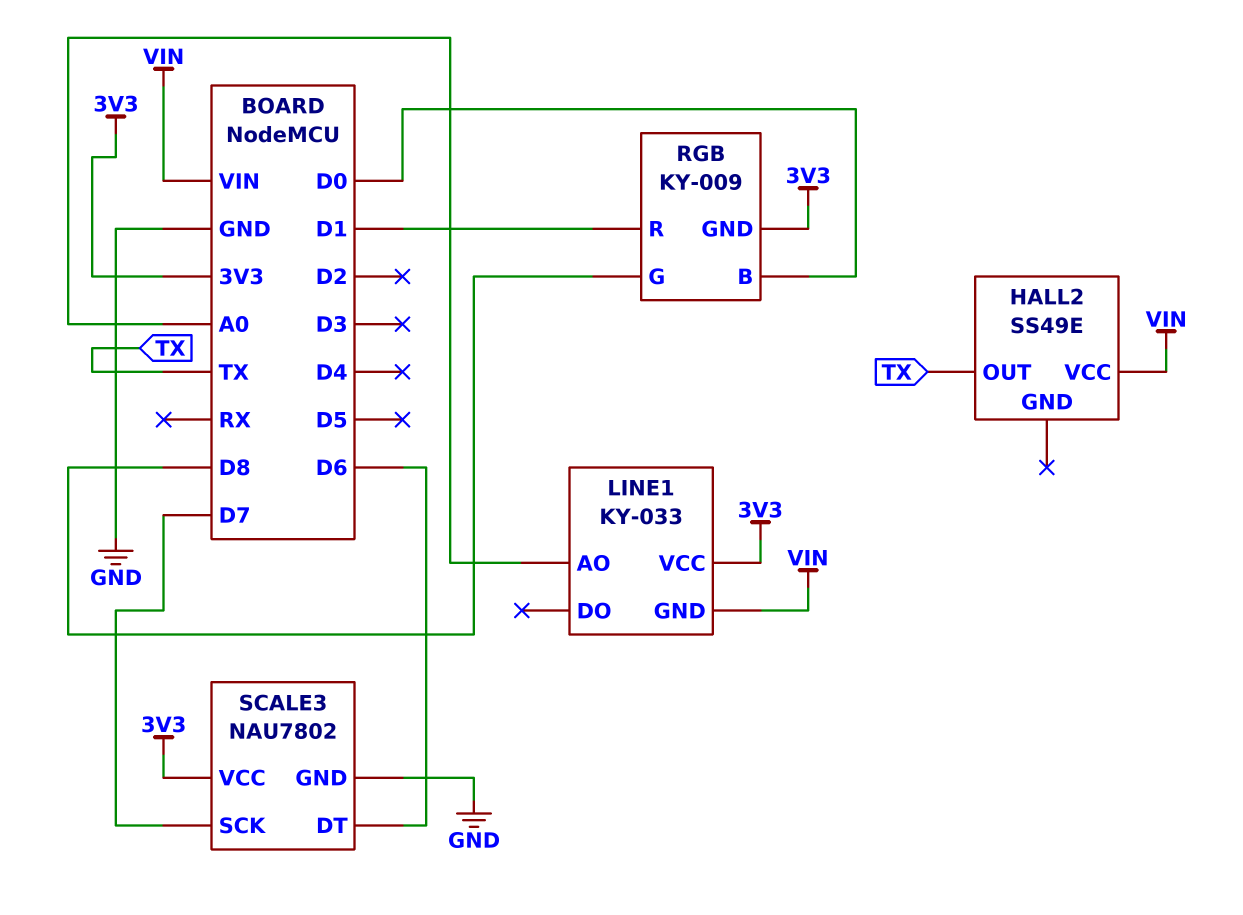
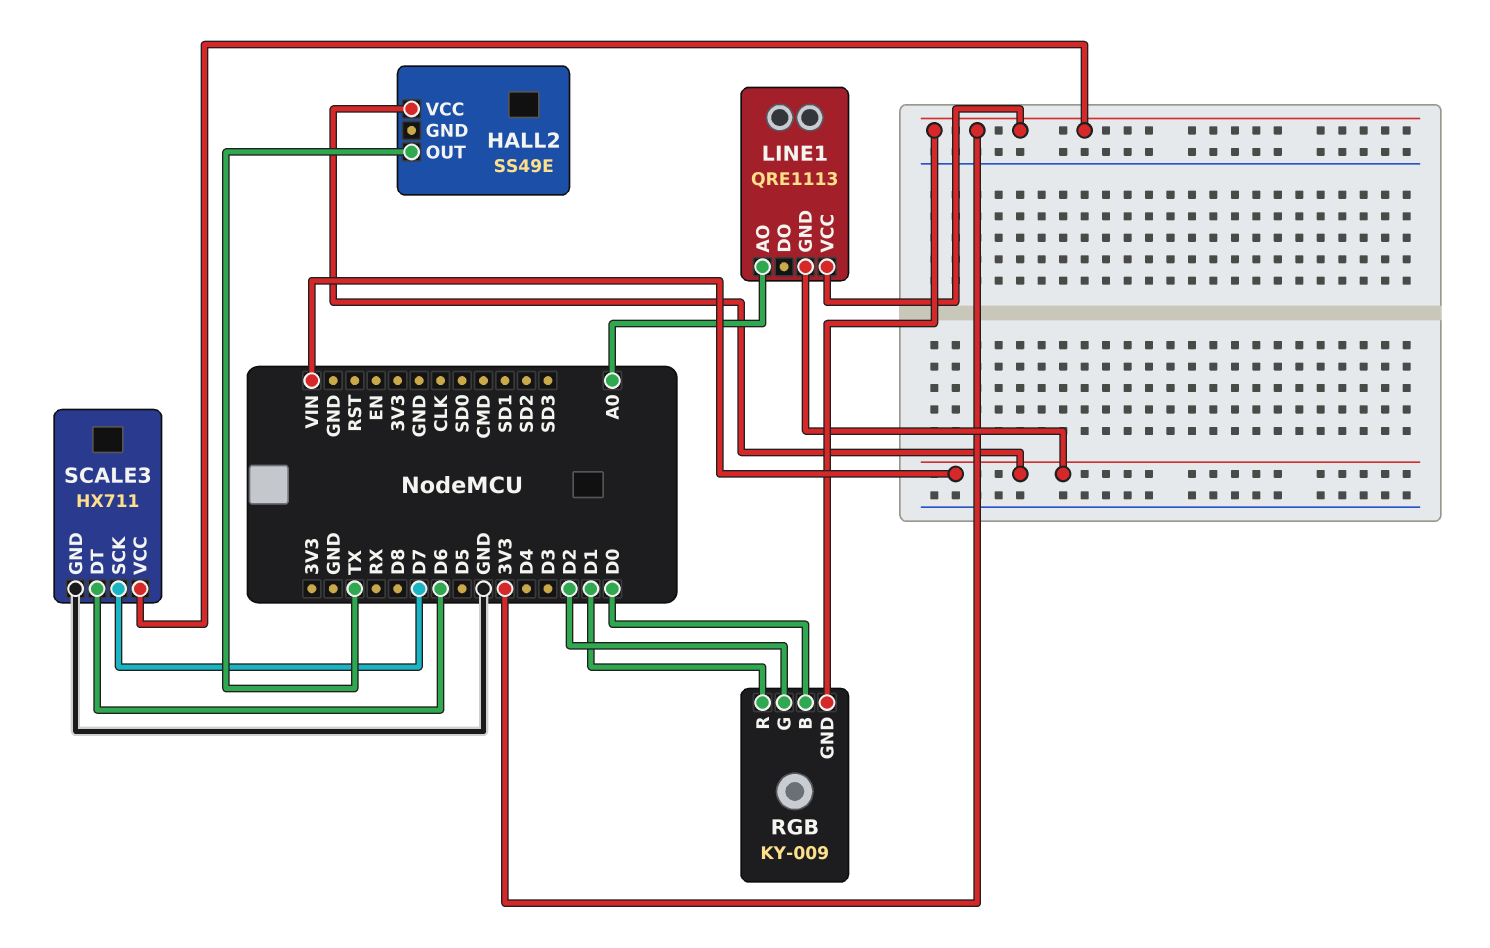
LINE1: KY-033 -> QRE1113
RGB pin G: D8 -> D2
SCALE3: NAU7802 -> HX711

